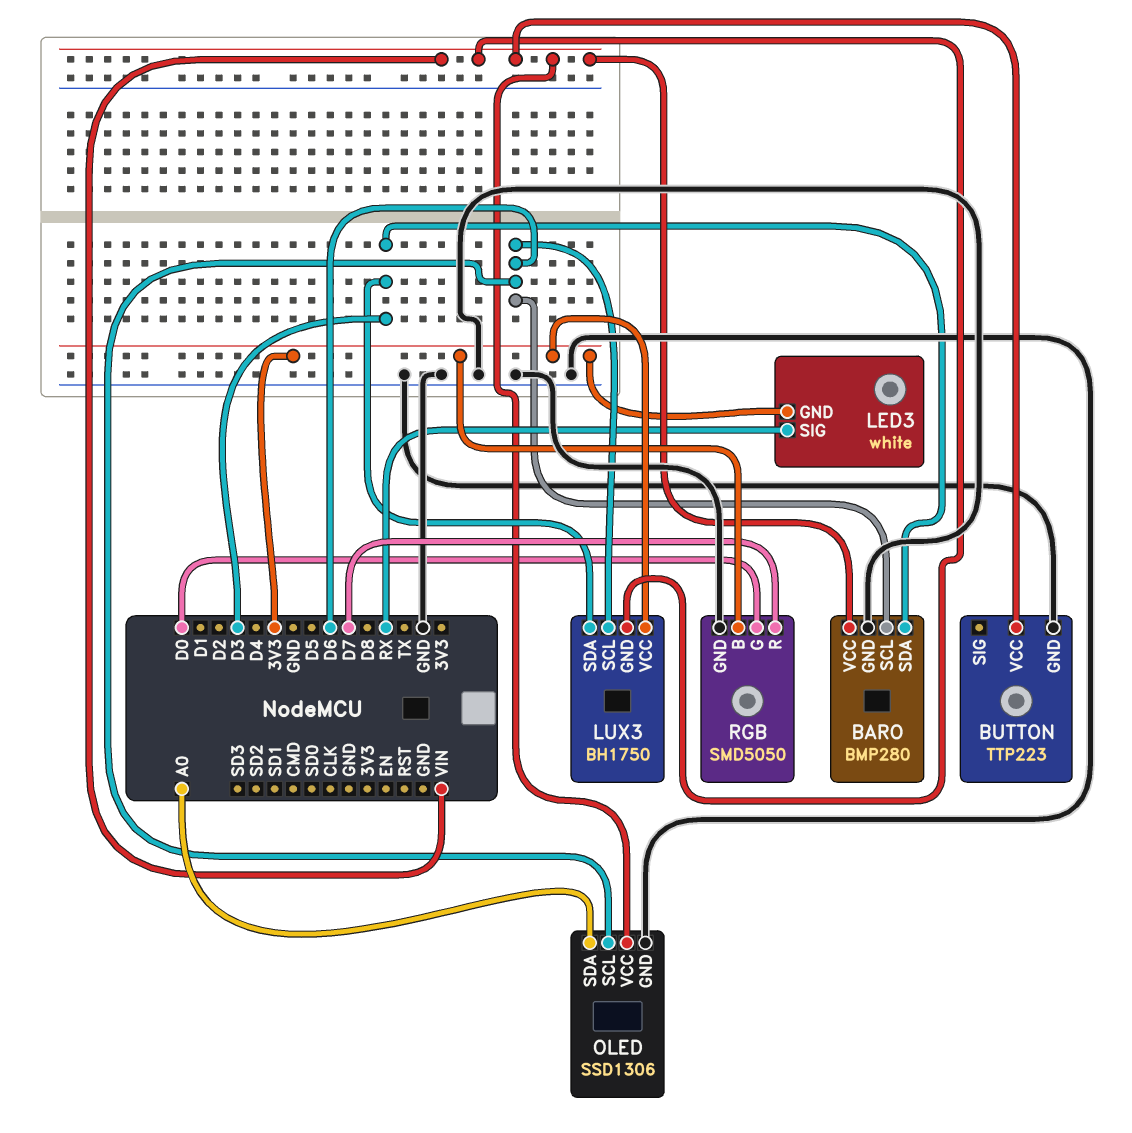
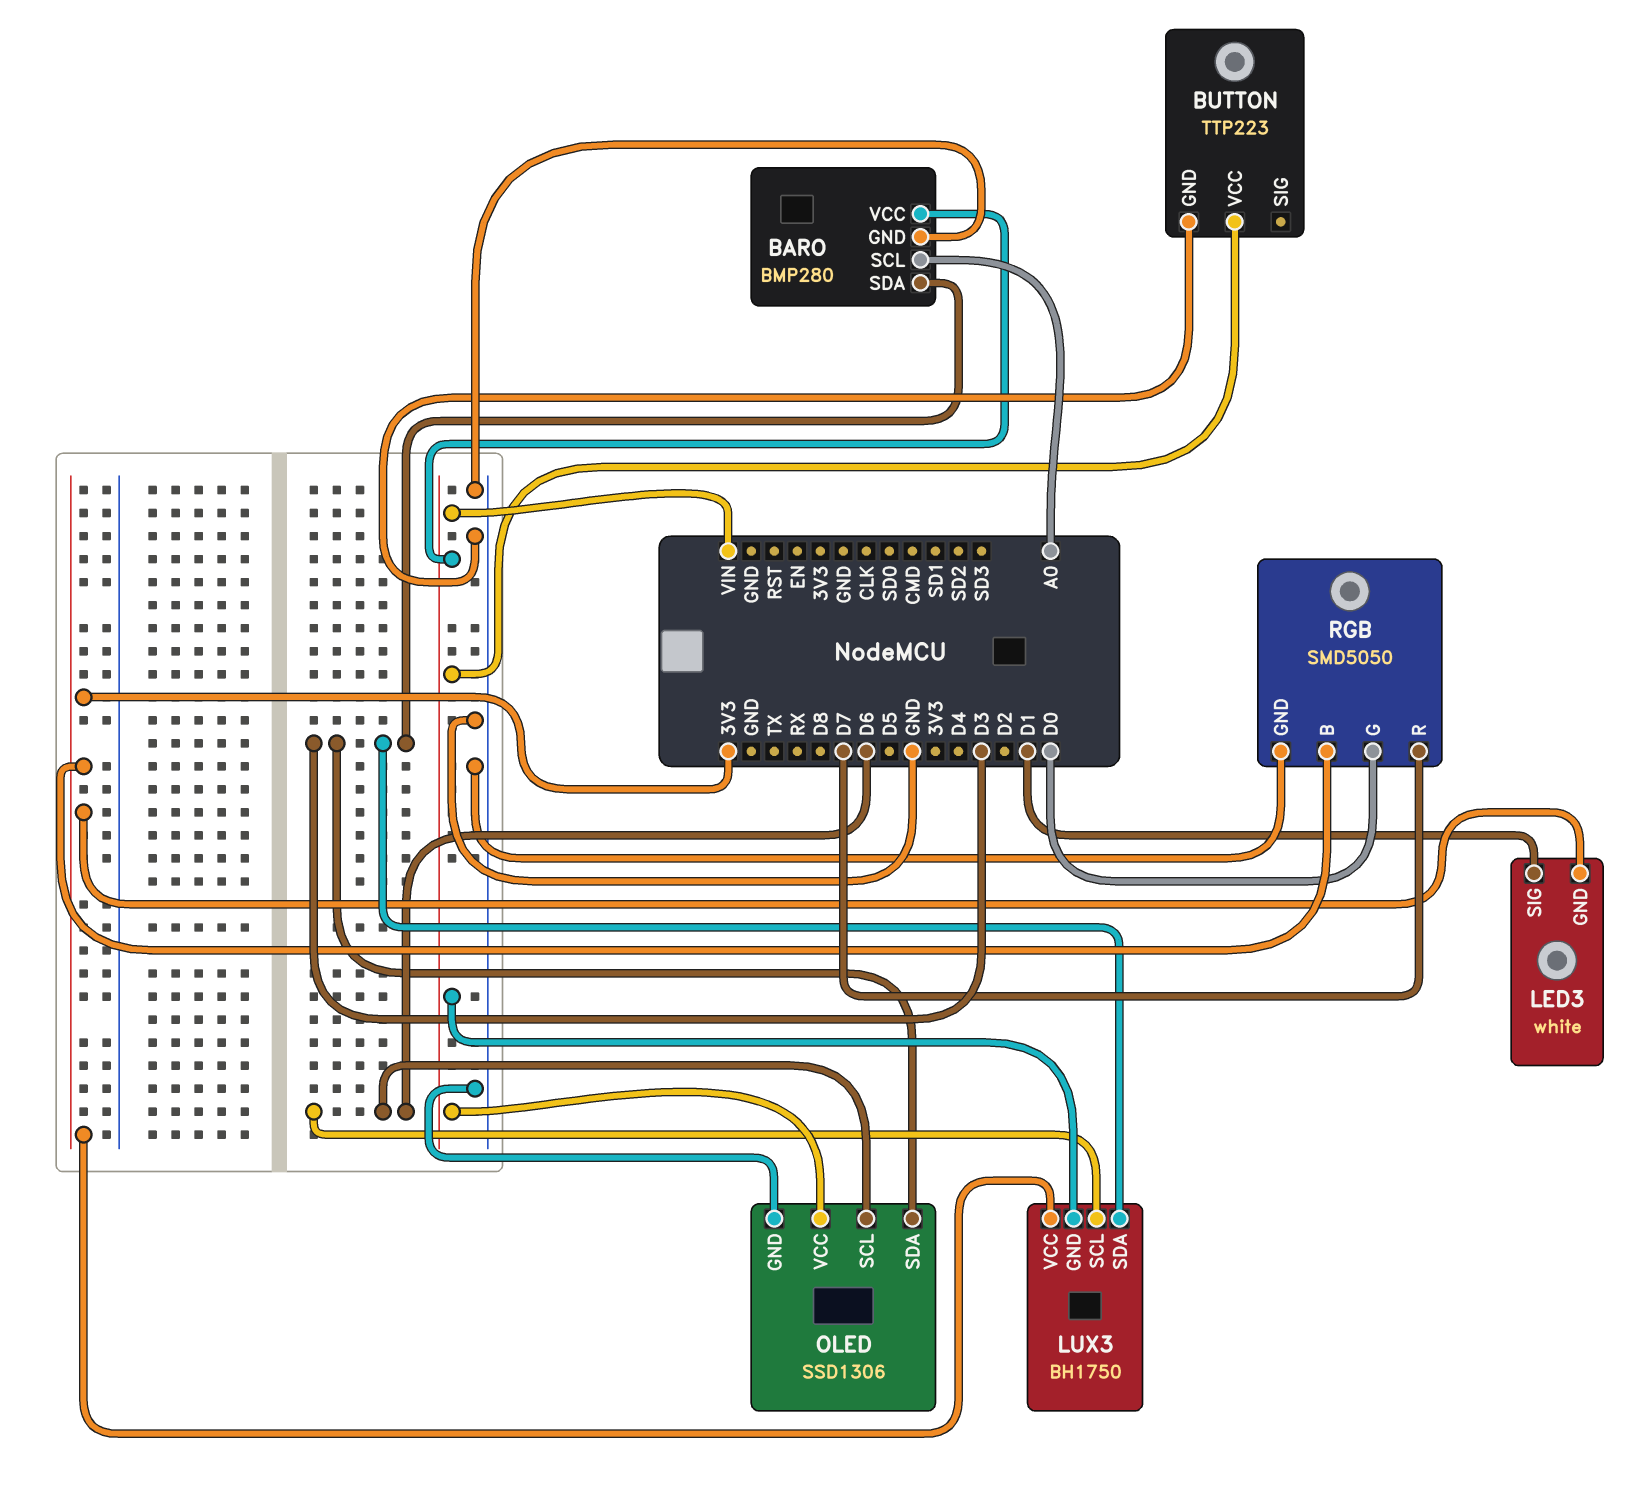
BARO pin SCL: D6 -> A0
LED3 pin SIG: RX -> D1
OLED pin SDA: A0 -> D3

